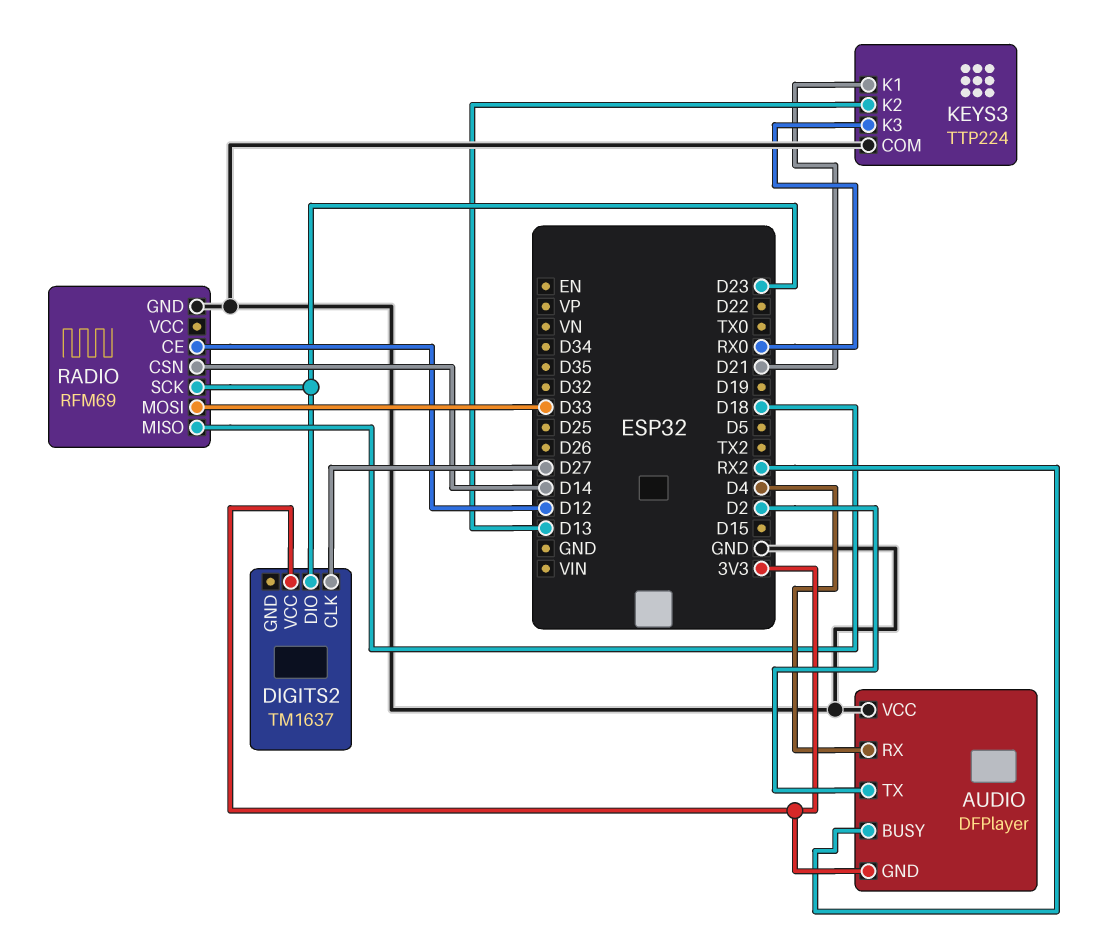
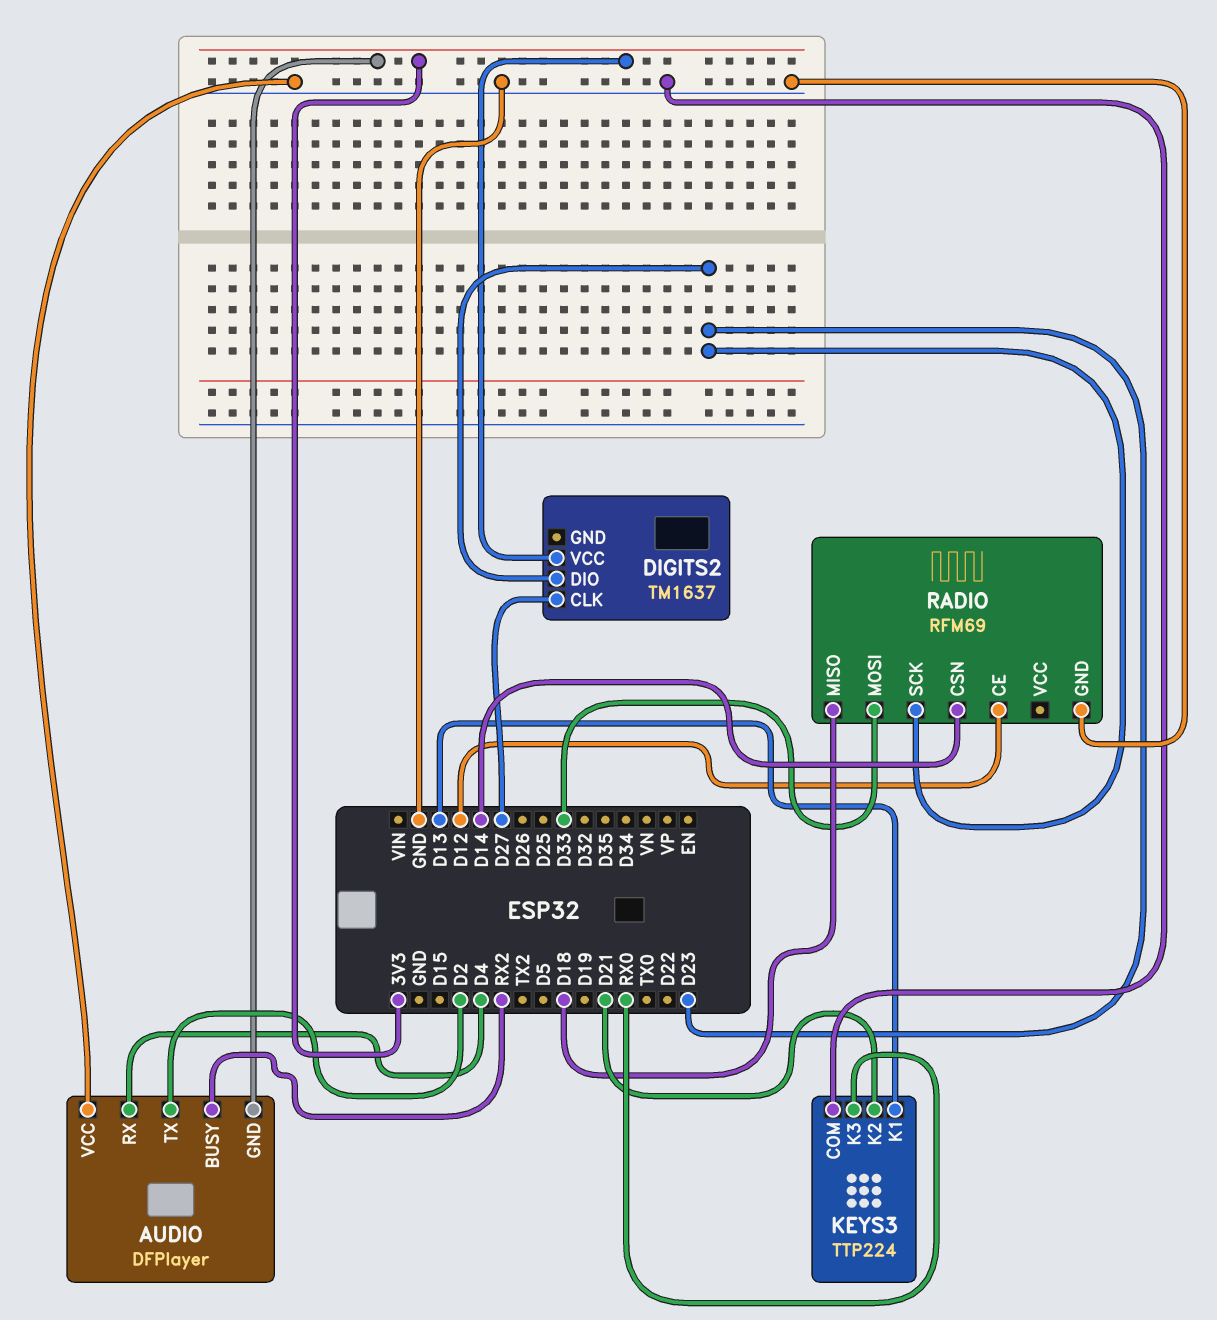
KEYS3 pin K1: D21 -> D13
KEYS3 pin K2: D13 -> D21

